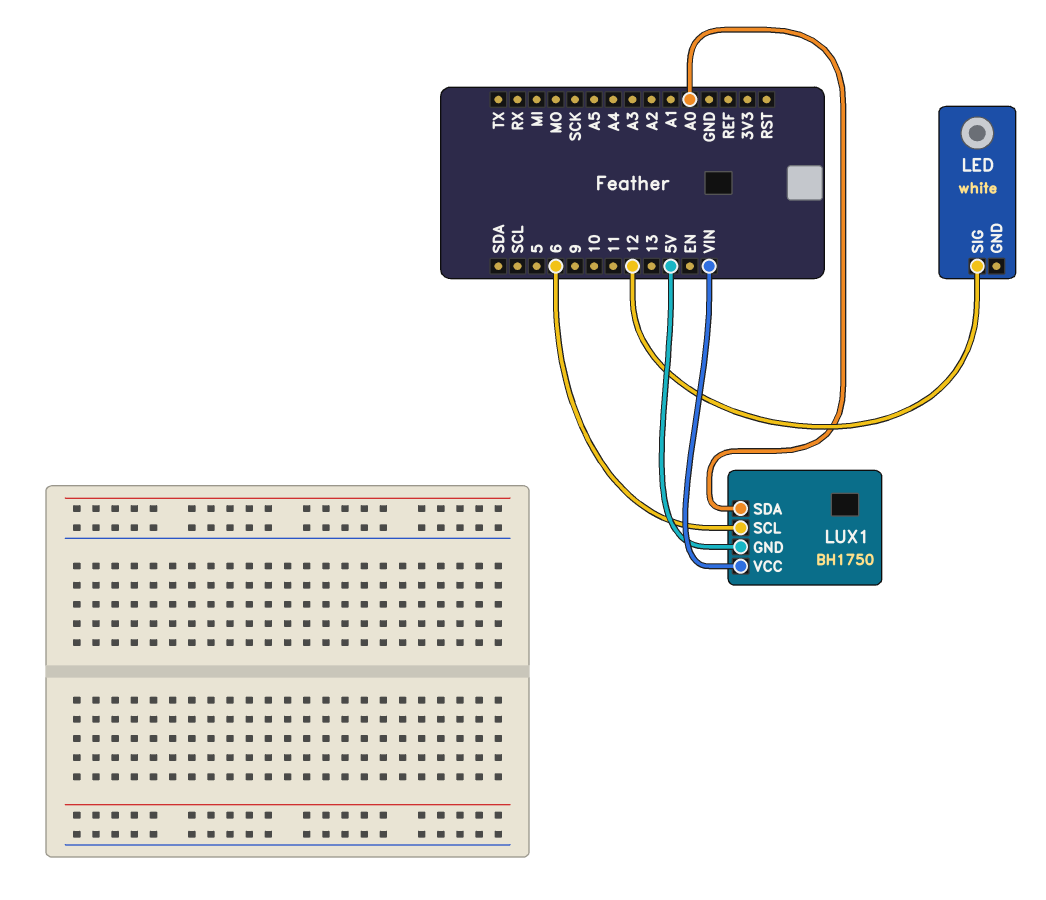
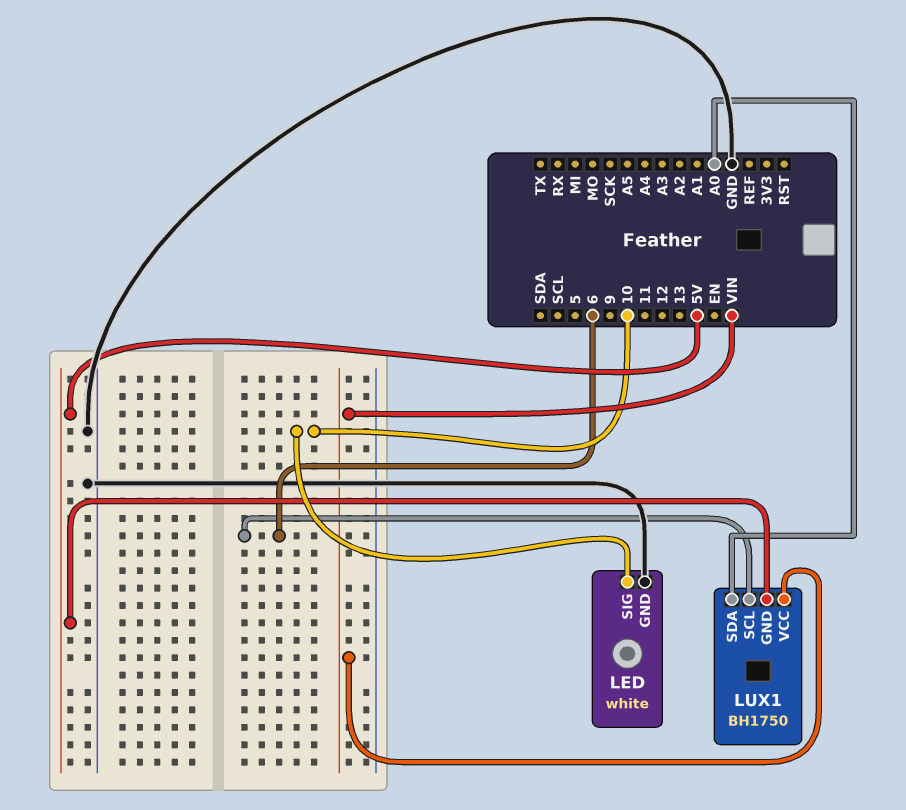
LED pin GND: none -> GND
LED pin SIG: 12 -> 10

